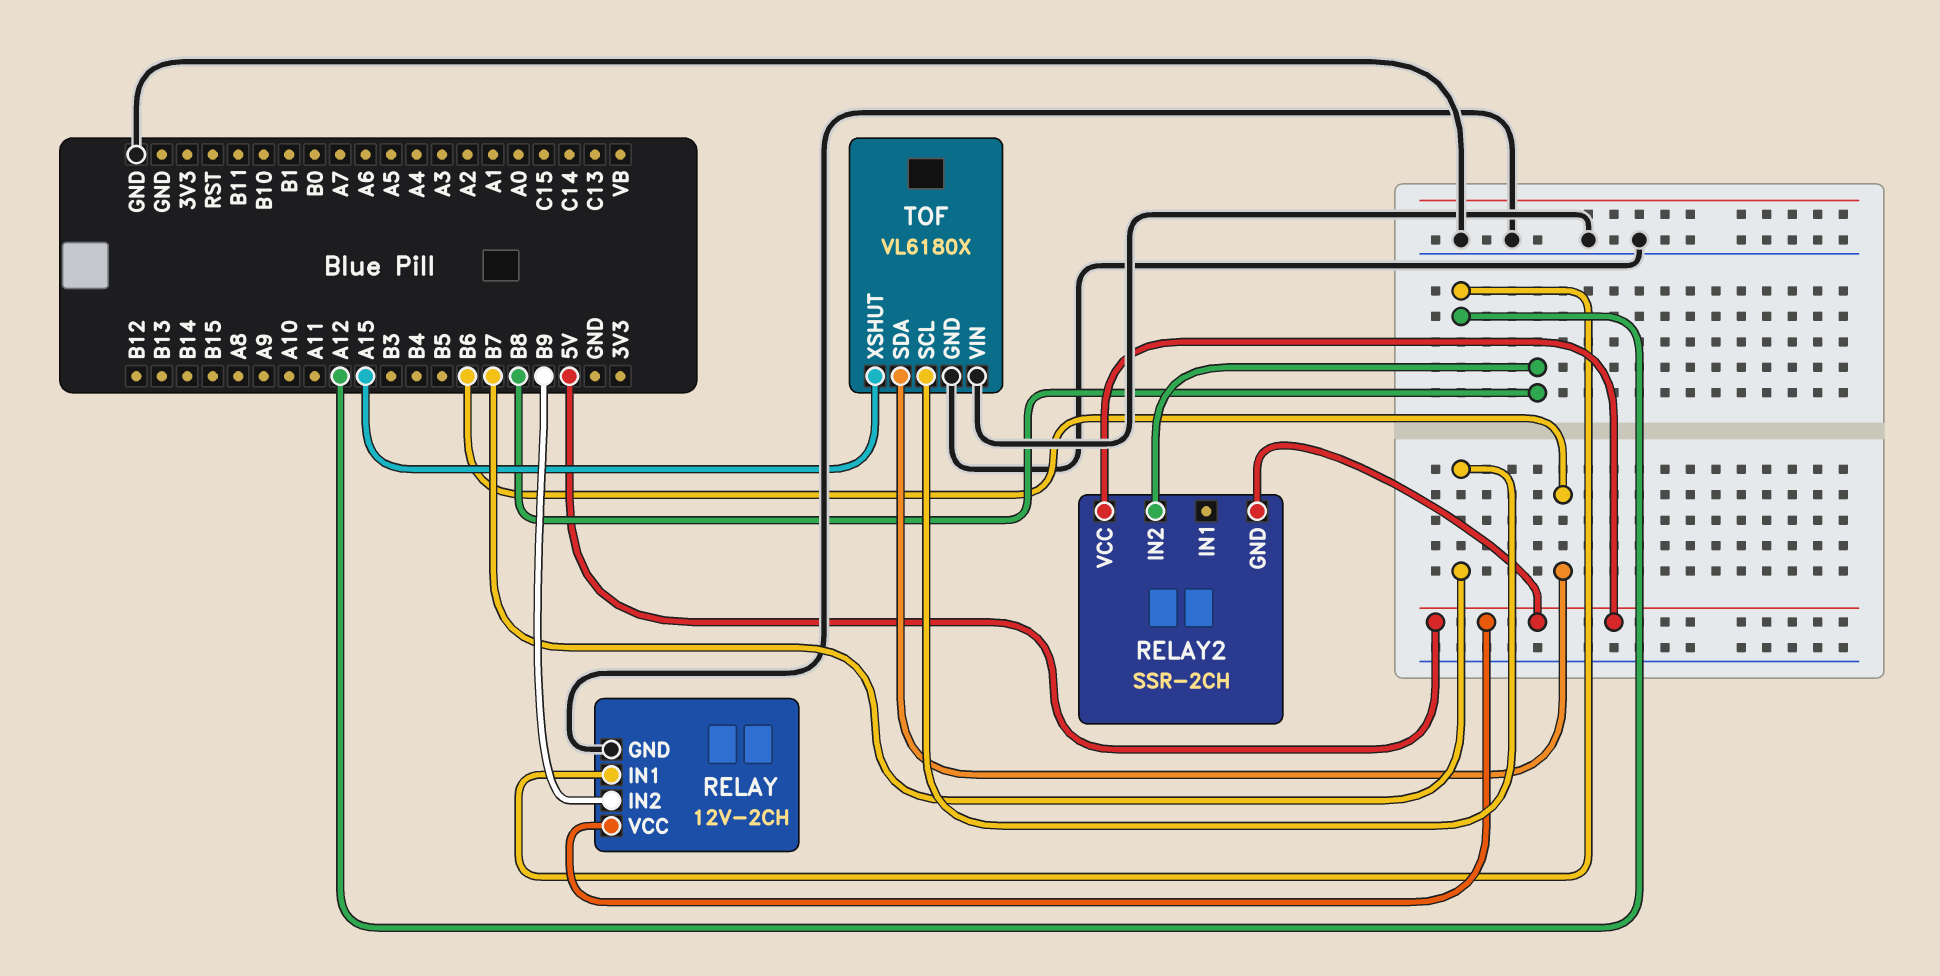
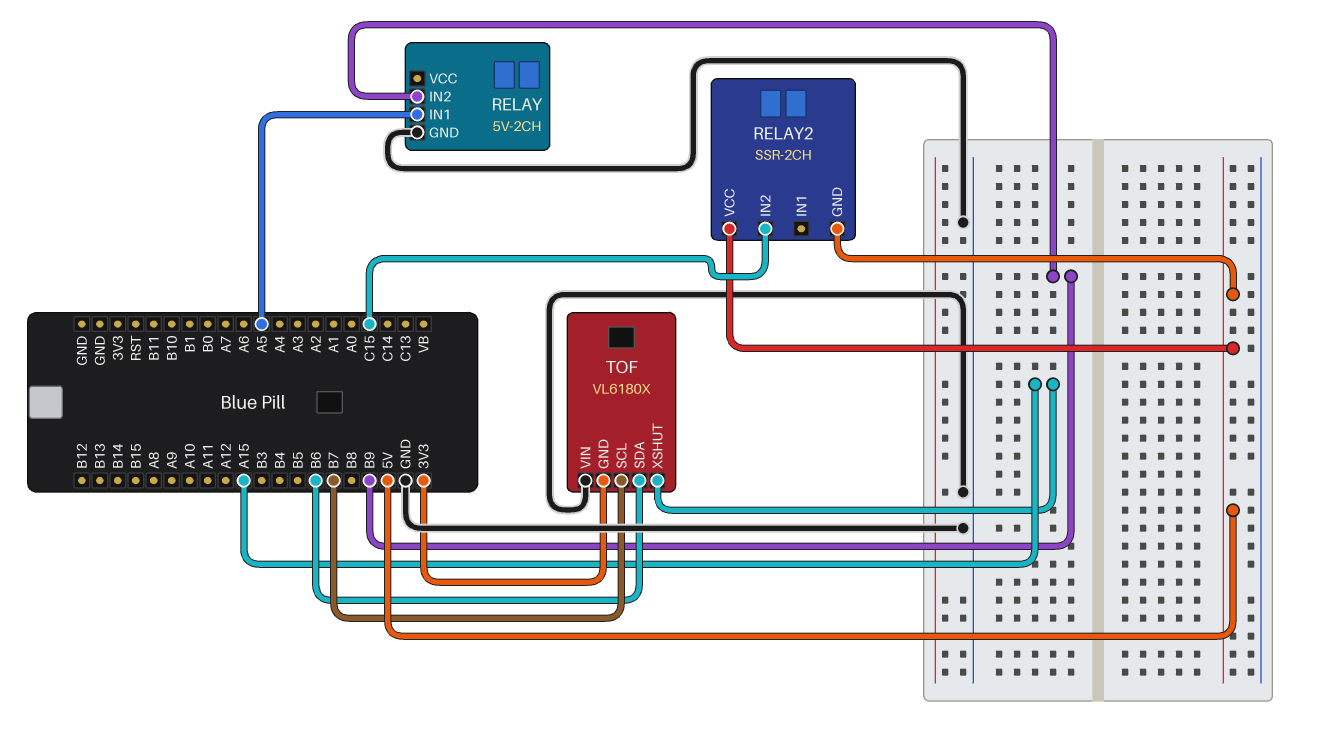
RELAY: 12V-2CH -> 5V-2CH
RELAY pin IN1: A12 -> A5
RELAY pin VCC: 5V -> none
RELAY2 pin IN2: B8 -> C15
TOF pin GND: GND -> 3V3

